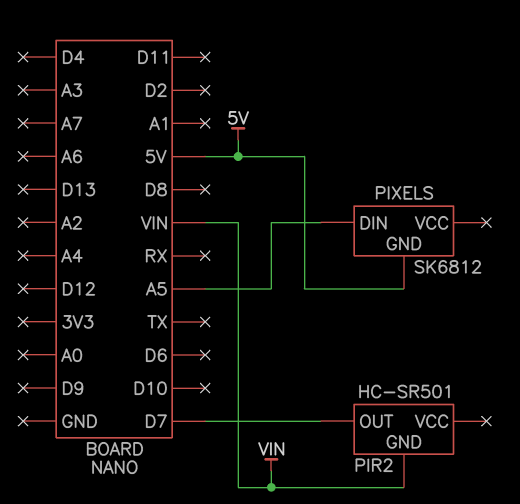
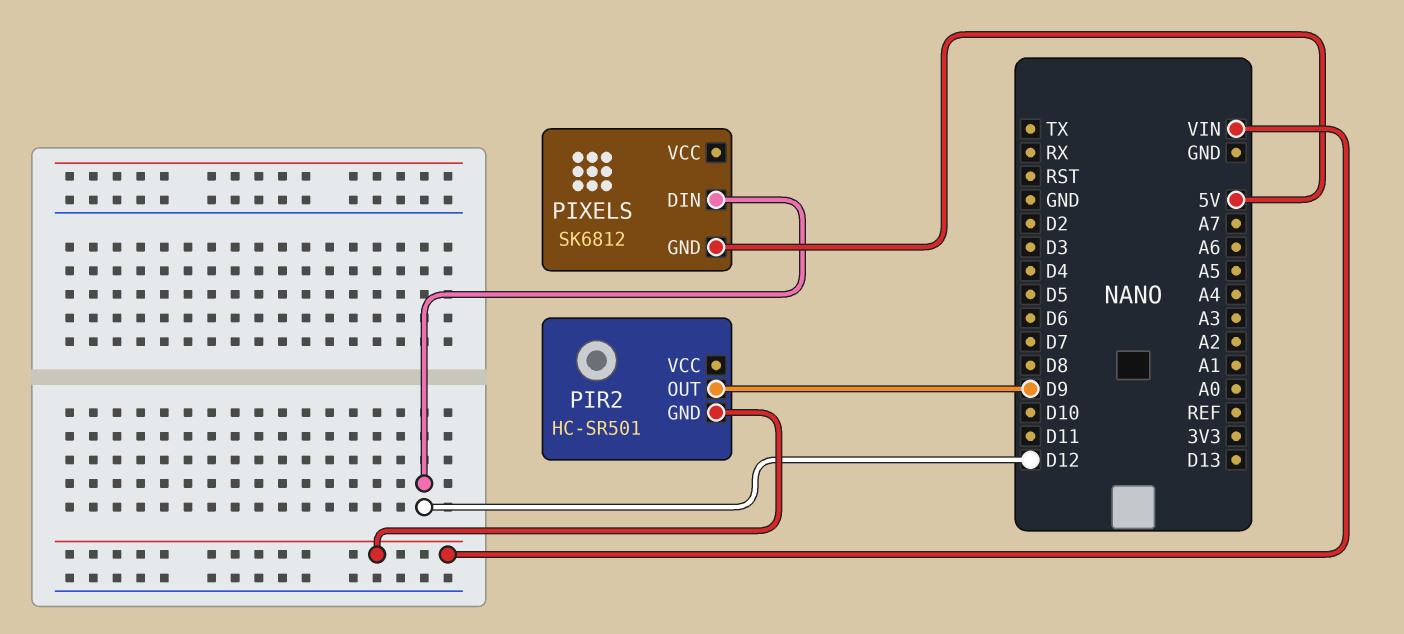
PIR2 pin OUT: D7 -> D9
PIXELS pin DIN: A5 -> D12

